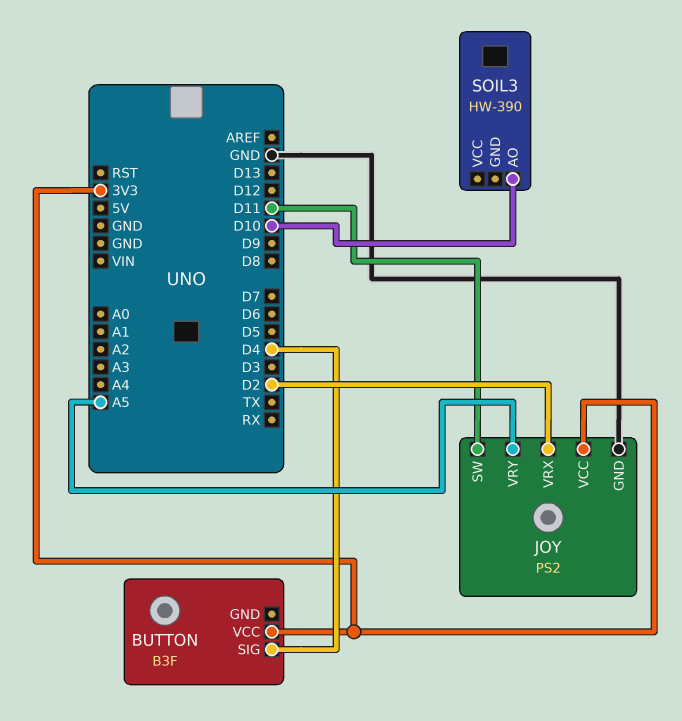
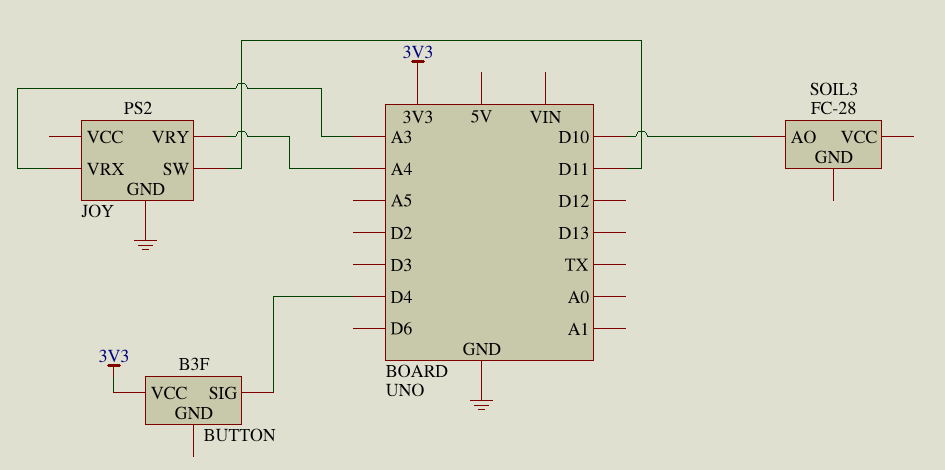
JOY pin VCC: 3V3 -> none
JOY pin VRX: D2 -> A3
JOY pin VRY: A5 -> A4
SOIL3: HW-390 -> FC-28

